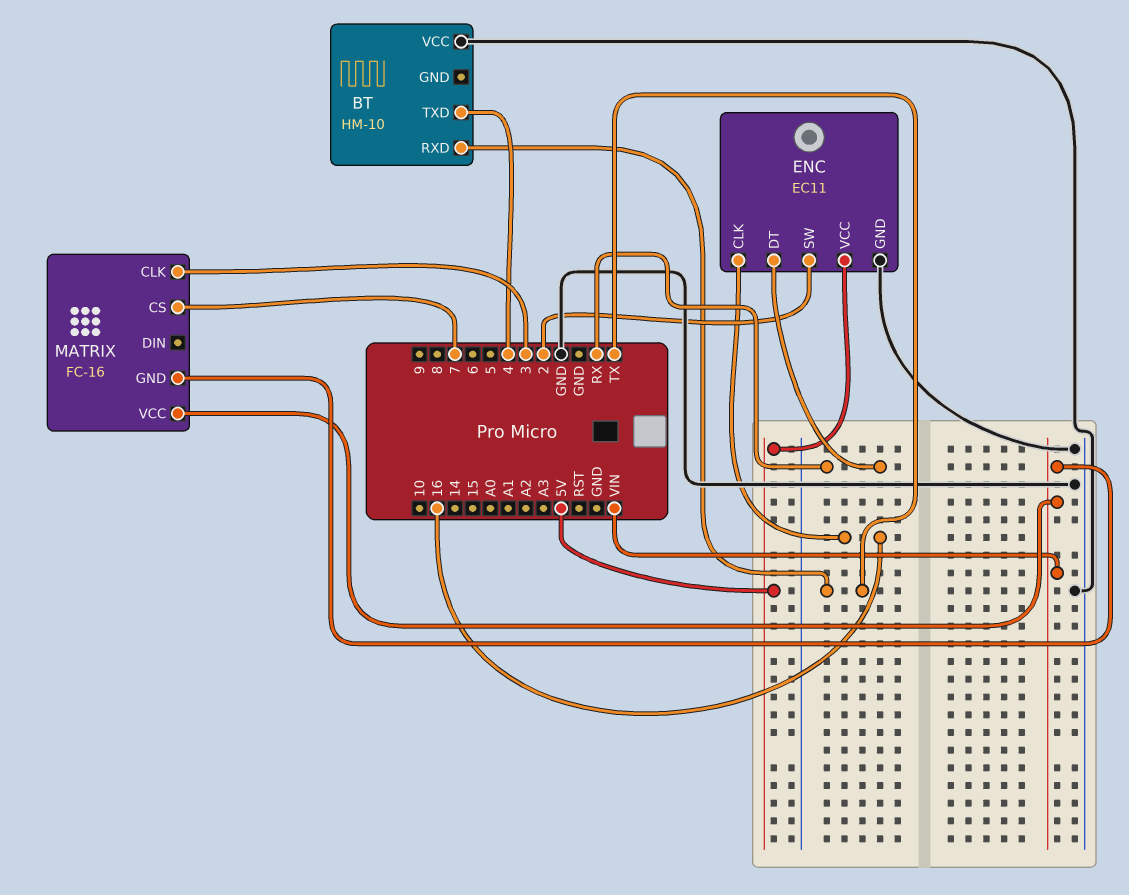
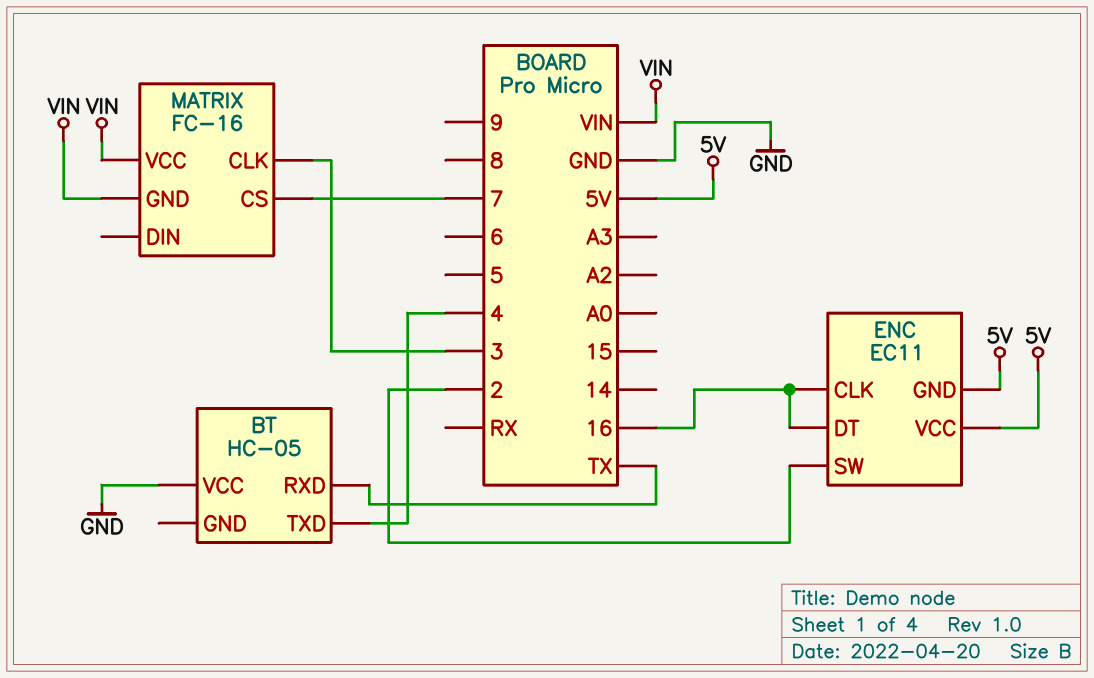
BT: HM-10 -> HC-05
ENC pin DT: RX -> 16
ENC pin GND: GND -> 5V

